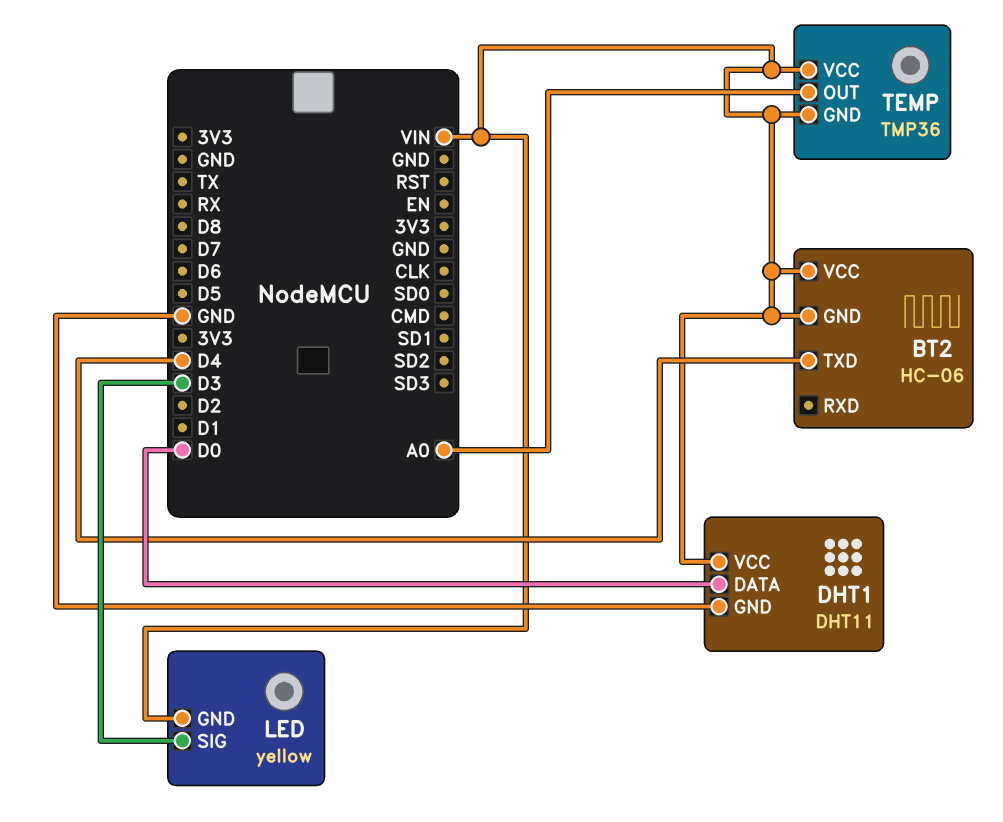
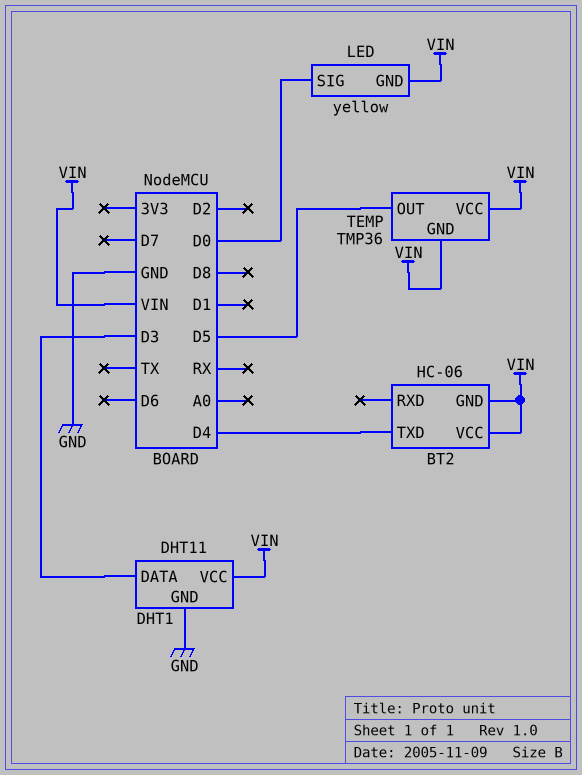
DHT1 pin DATA: D0 -> D3
LED pin SIG: D3 -> D0
TEMP pin OUT: A0 -> D5

